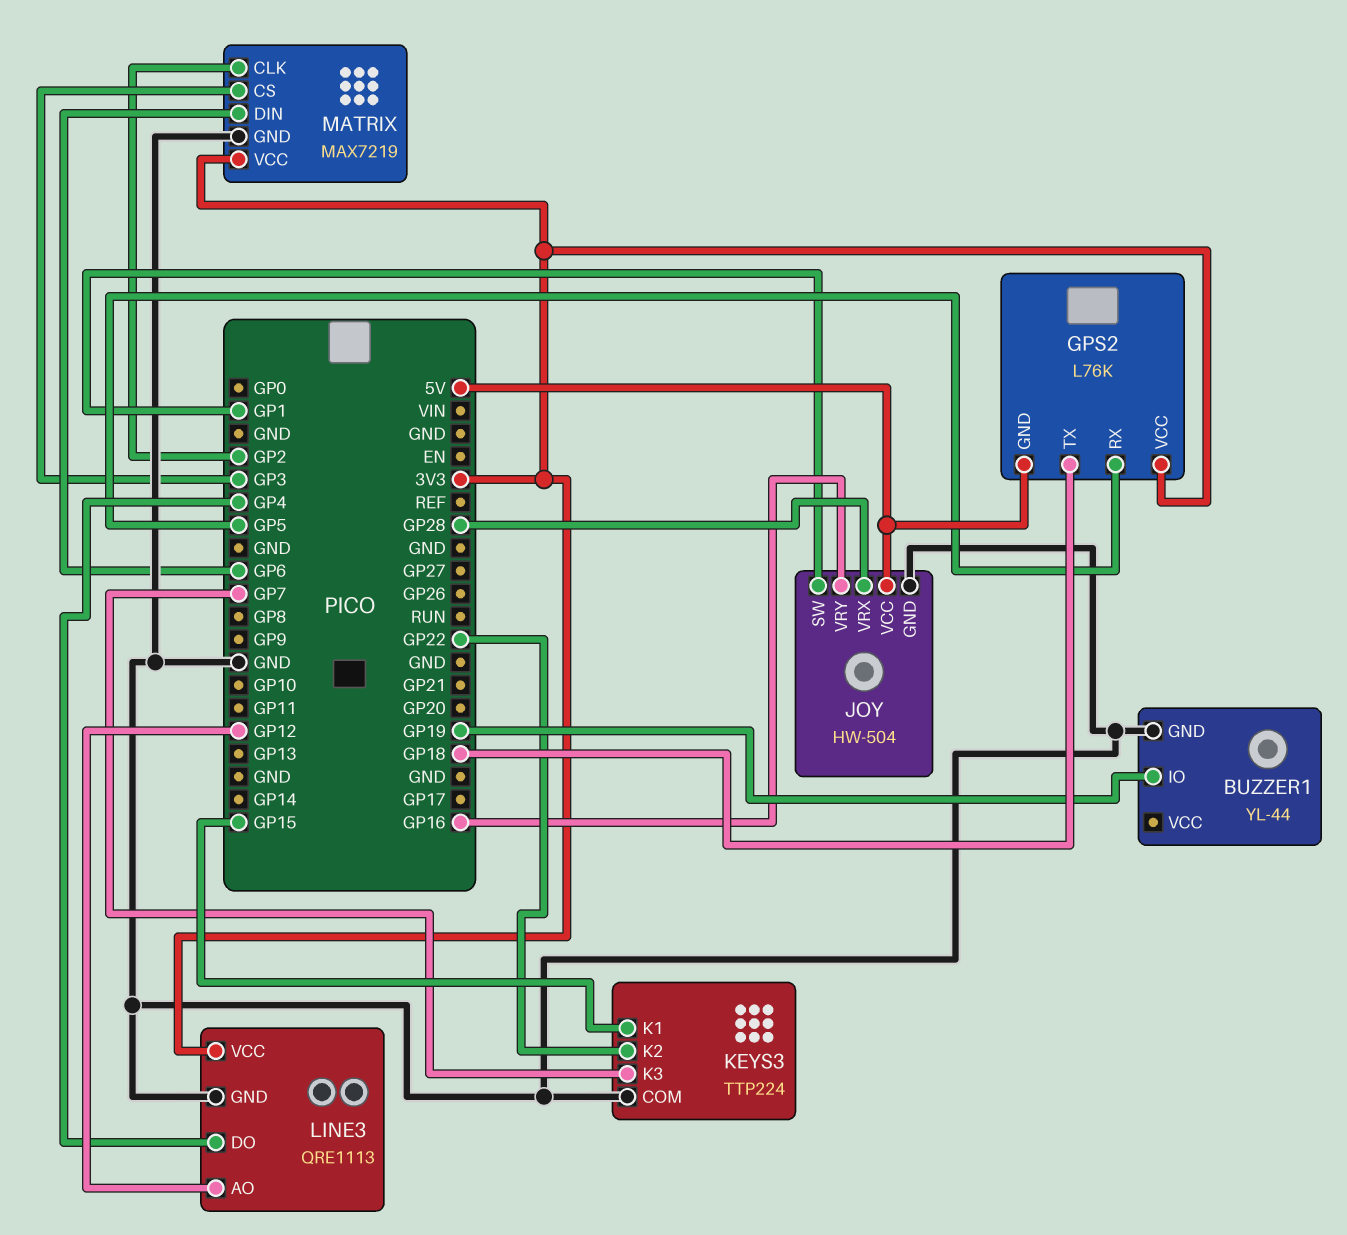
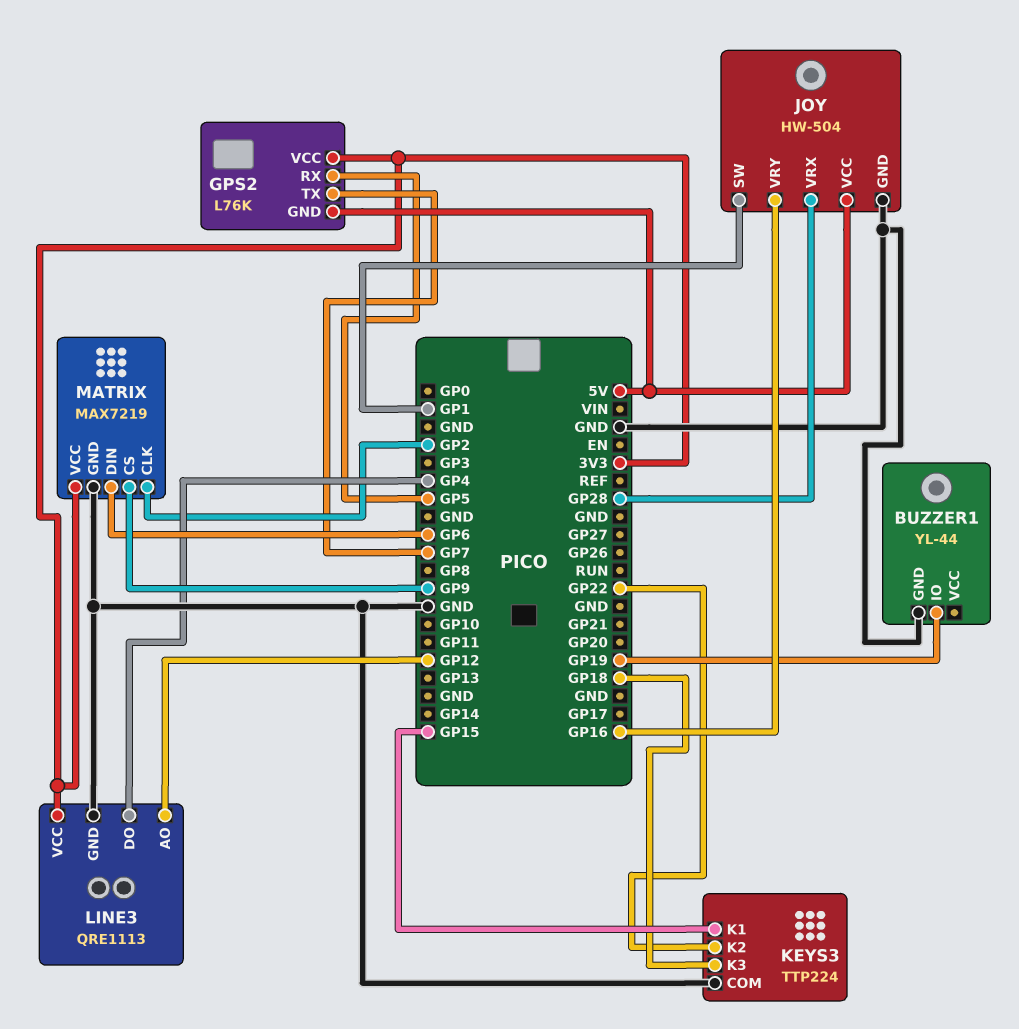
GPS2 pin TX: GP18 -> GP7
KEYS3 pin K3: GP7 -> GP18
MATRIX pin CS: GP3 -> GP9

